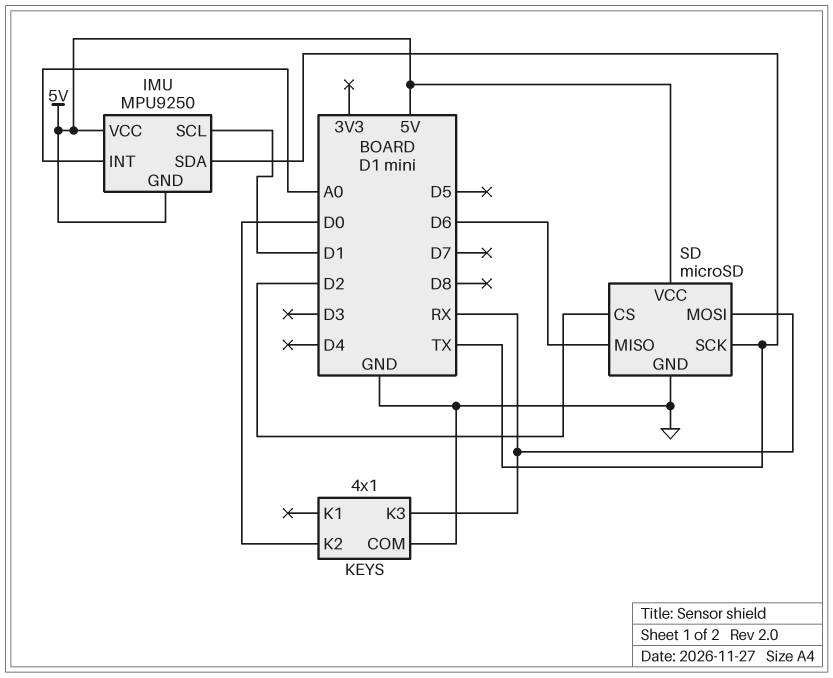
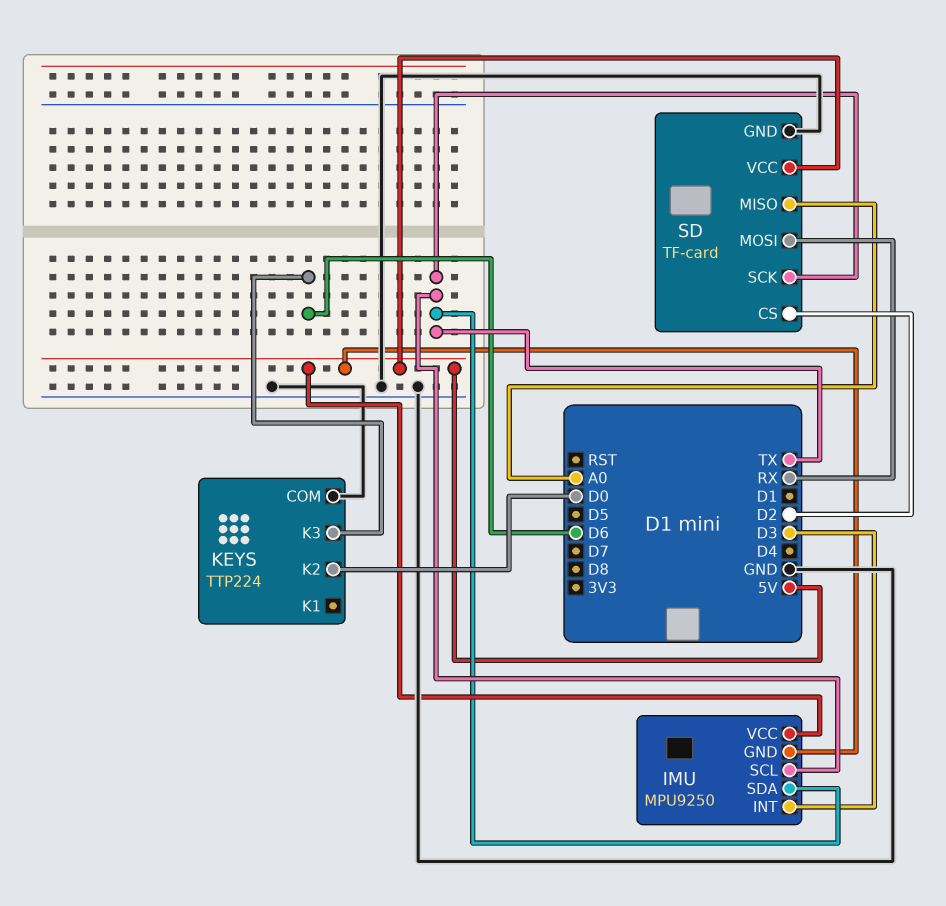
IMU pin INT: A0 -> D3
IMU pin SCL: D1 -> TX
KEYS: 4x1 -> TTP224
KEYS pin K3: RX -> D6
SD: microSD -> TF-card
SD pin MISO: D6 -> A0

